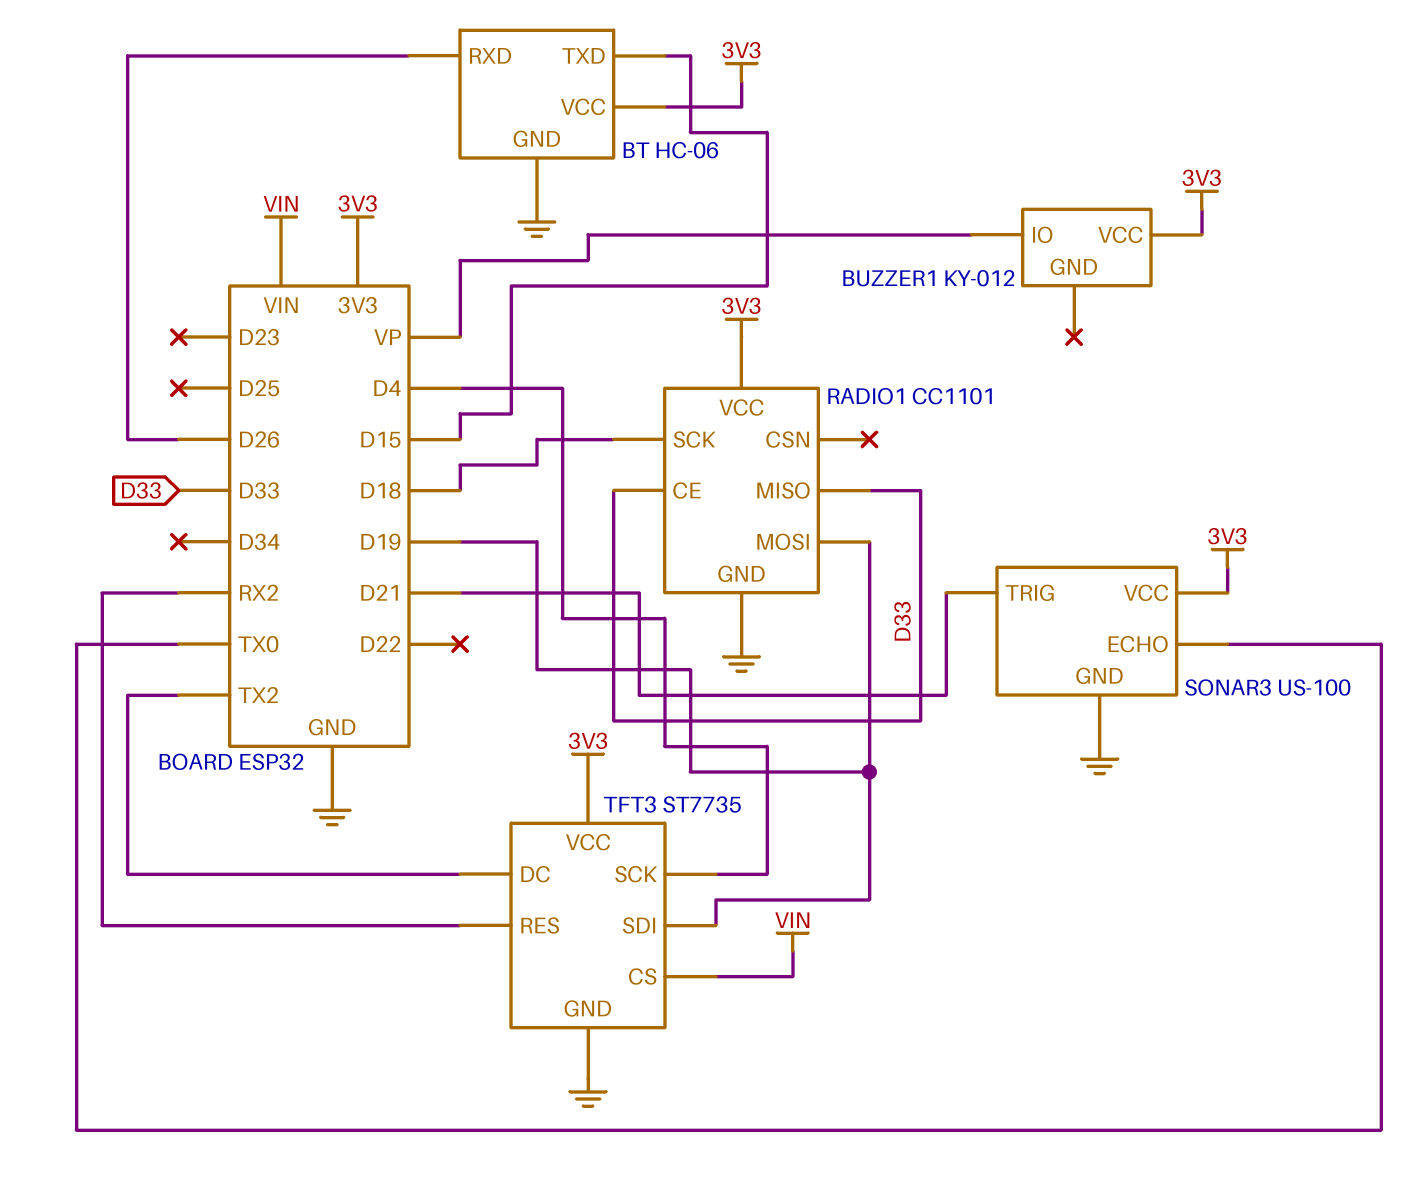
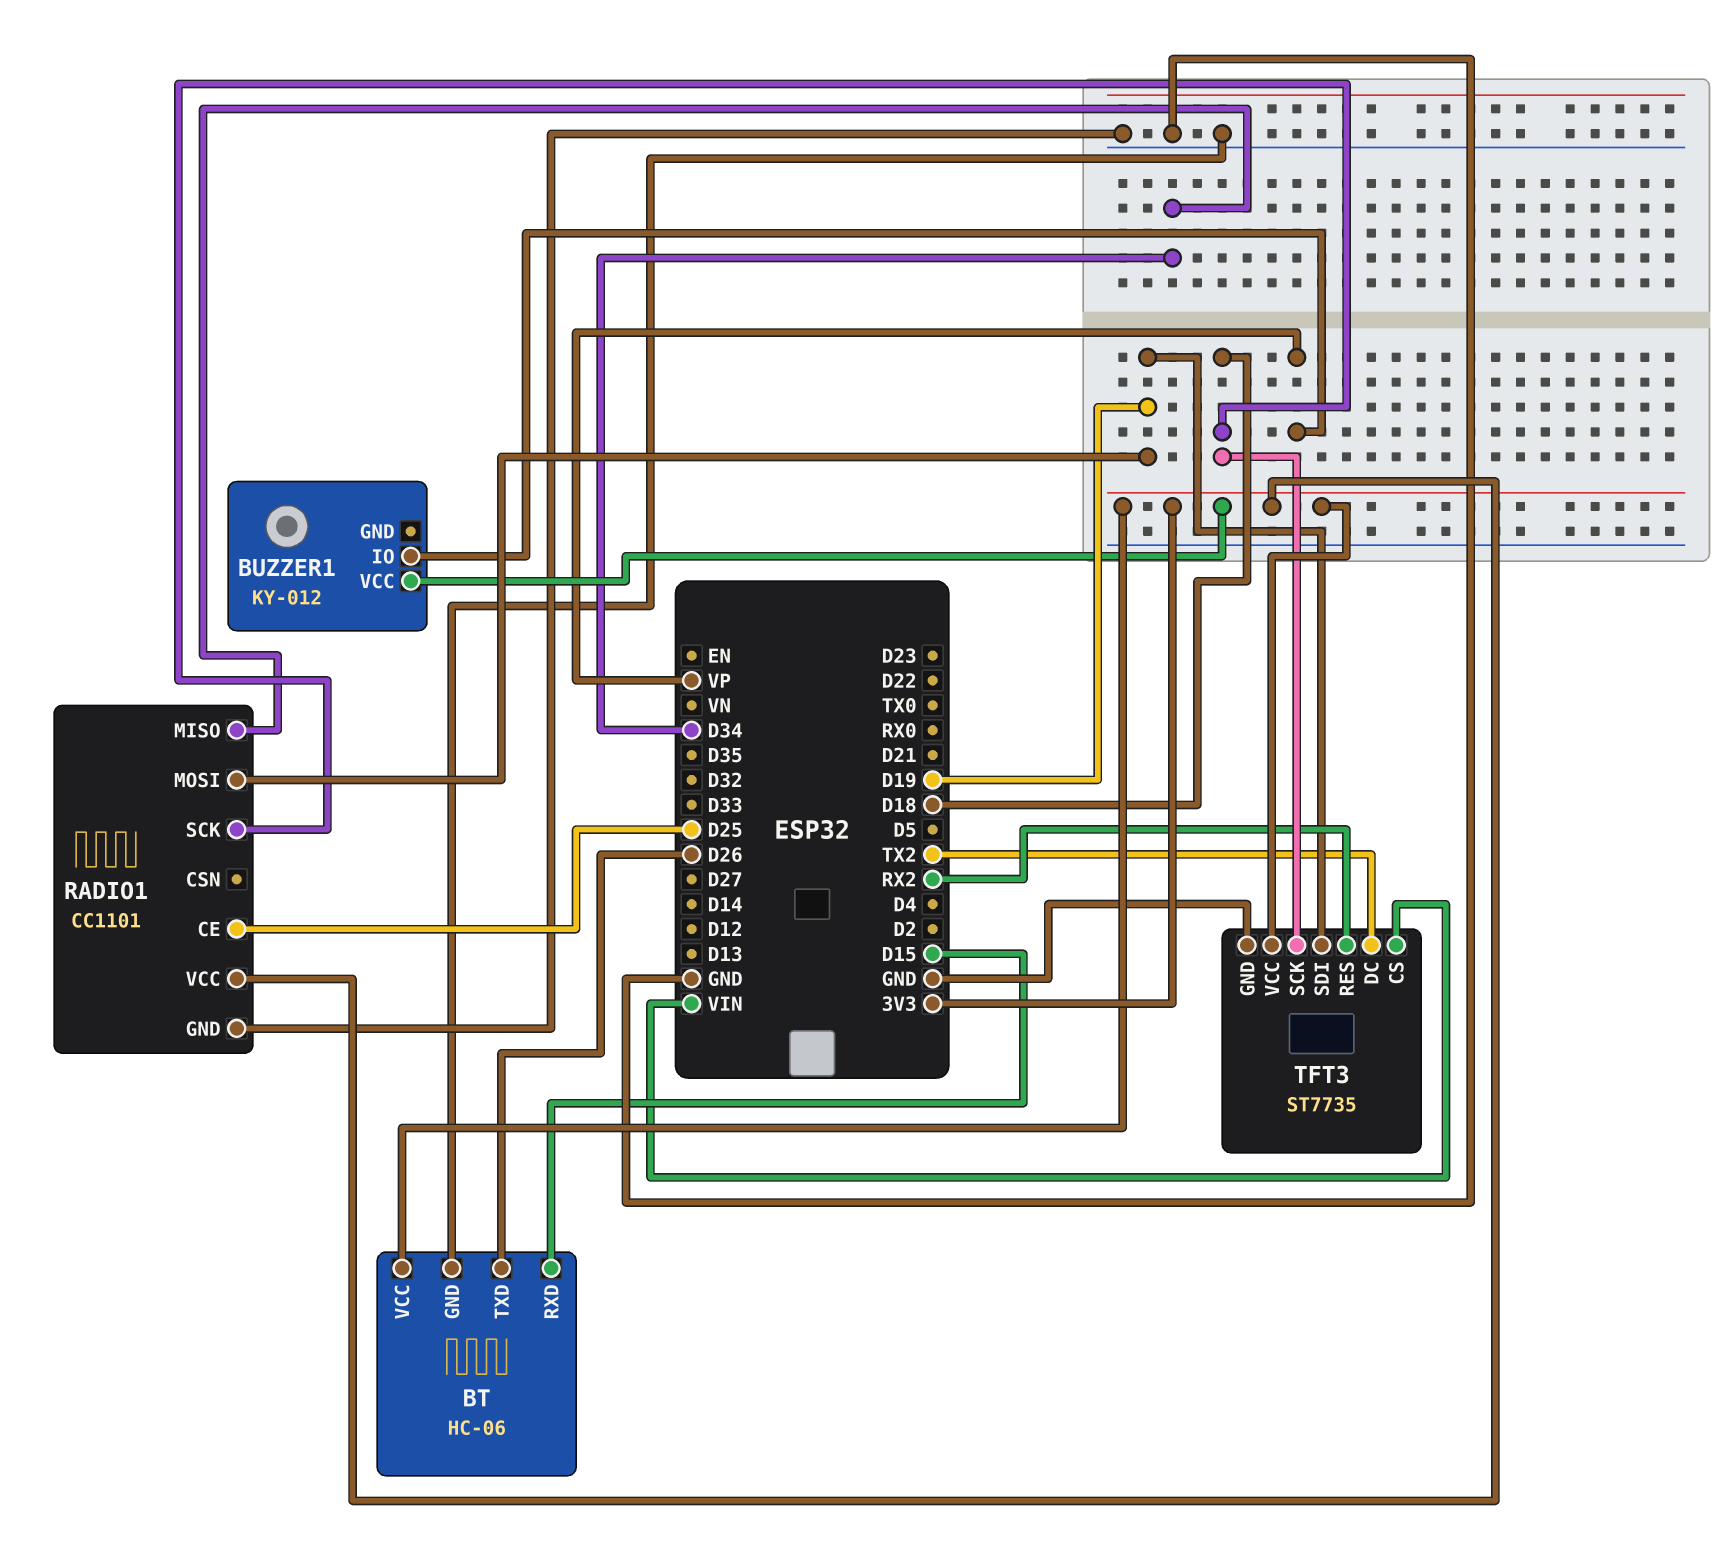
BT pin RXD: D26 -> D15
BT pin TXD: D15 -> D26
RADIO1 pin CE: D33 -> D25
RADIO1 pin MISO: D33 -> D34
SONAR3: US-100 -> none
SONAR3 pin ECHO: TX0 -> none
SONAR3 pin GND: GND -> none
SONAR3 pin TRIG: D21 -> none
SONAR3 pin VCC: 3V3 -> none
TFT3 pin SCK: D4 -> D18

